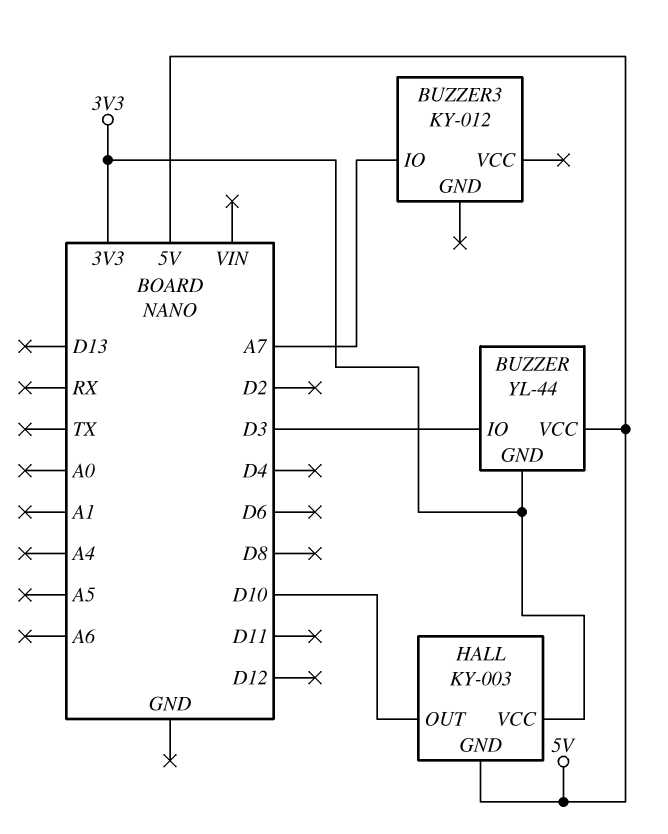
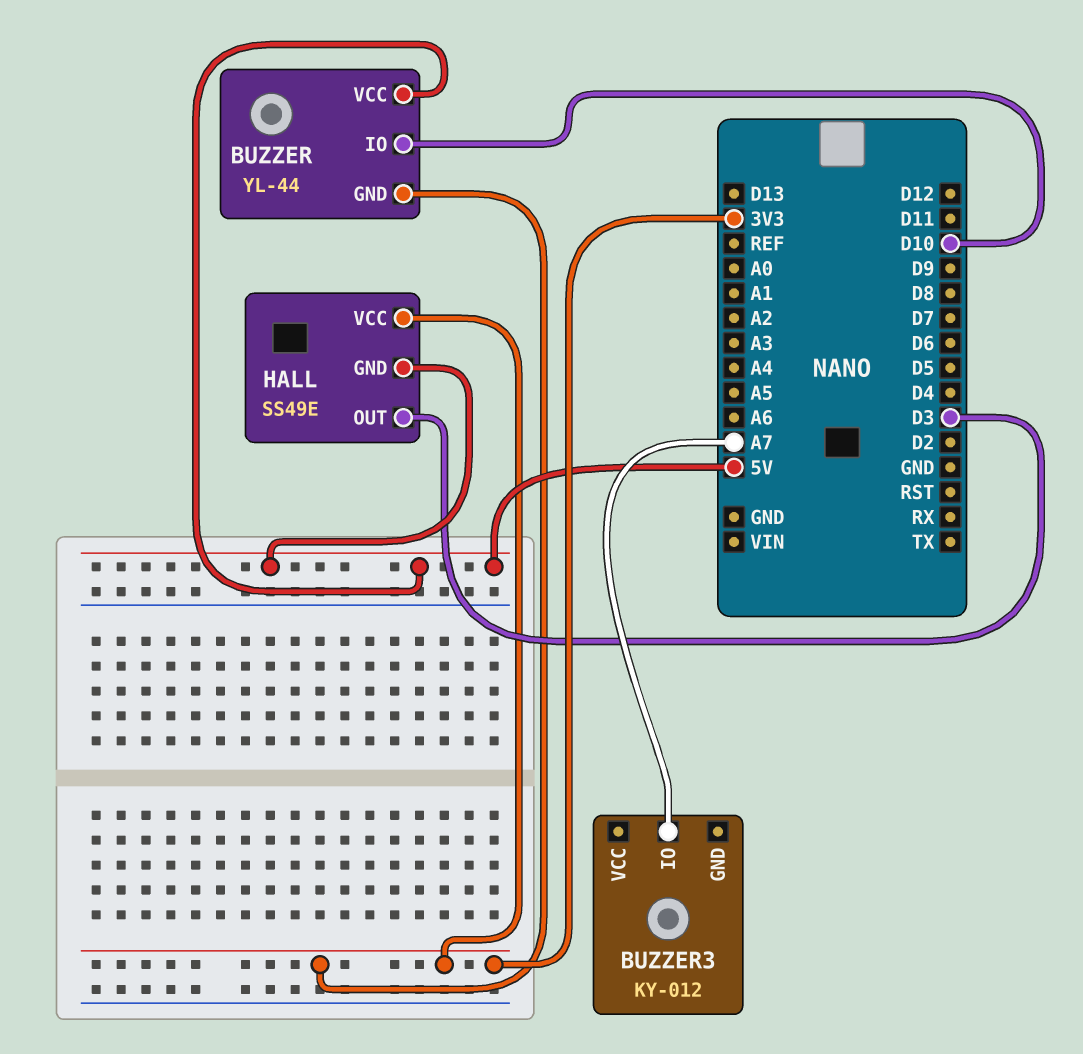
BUZZER pin IO: D3 -> D10
HALL: KY-003 -> SS49E
HALL pin OUT: D10 -> D3

